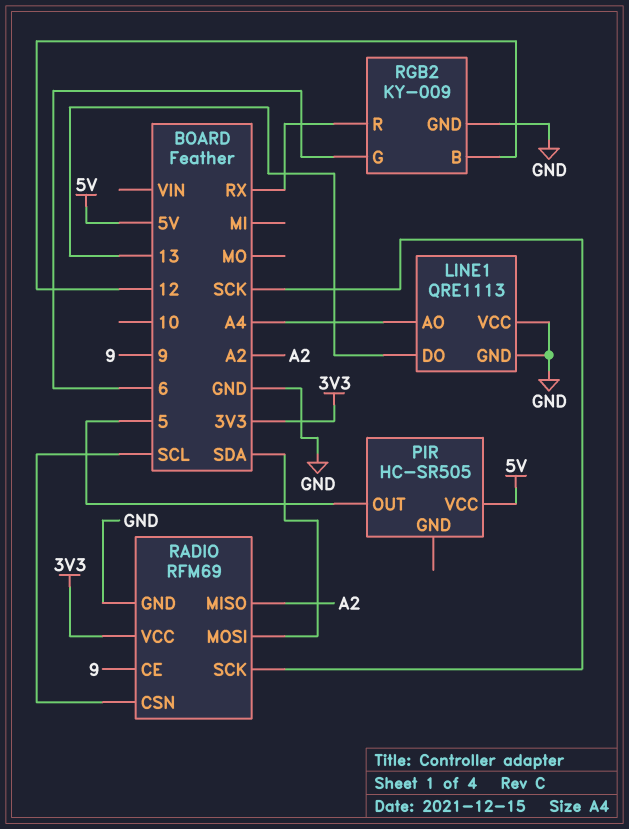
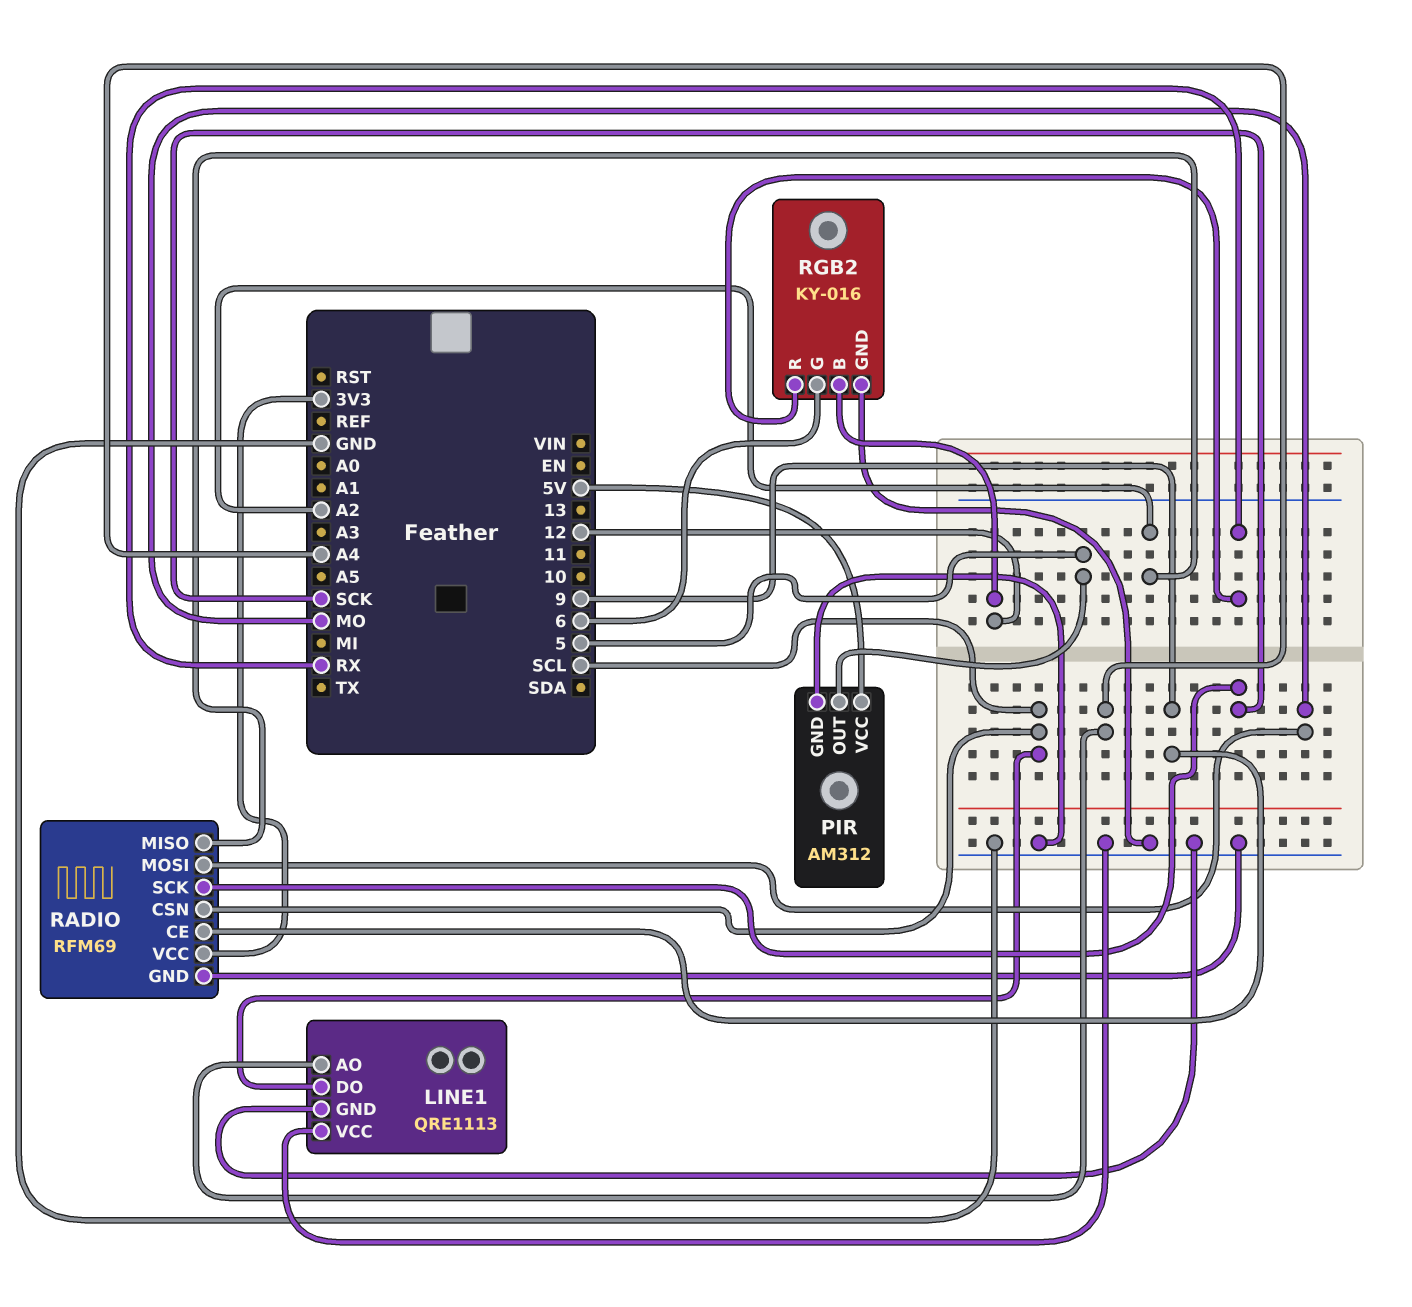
LINE1 pin DO: 13 -> SCL
PIR: HC-SR505 -> AM312
PIR pin GND: none -> GND
RADIO pin MOSI: SDA -> MO
RGB2: KY-009 -> KY-016

